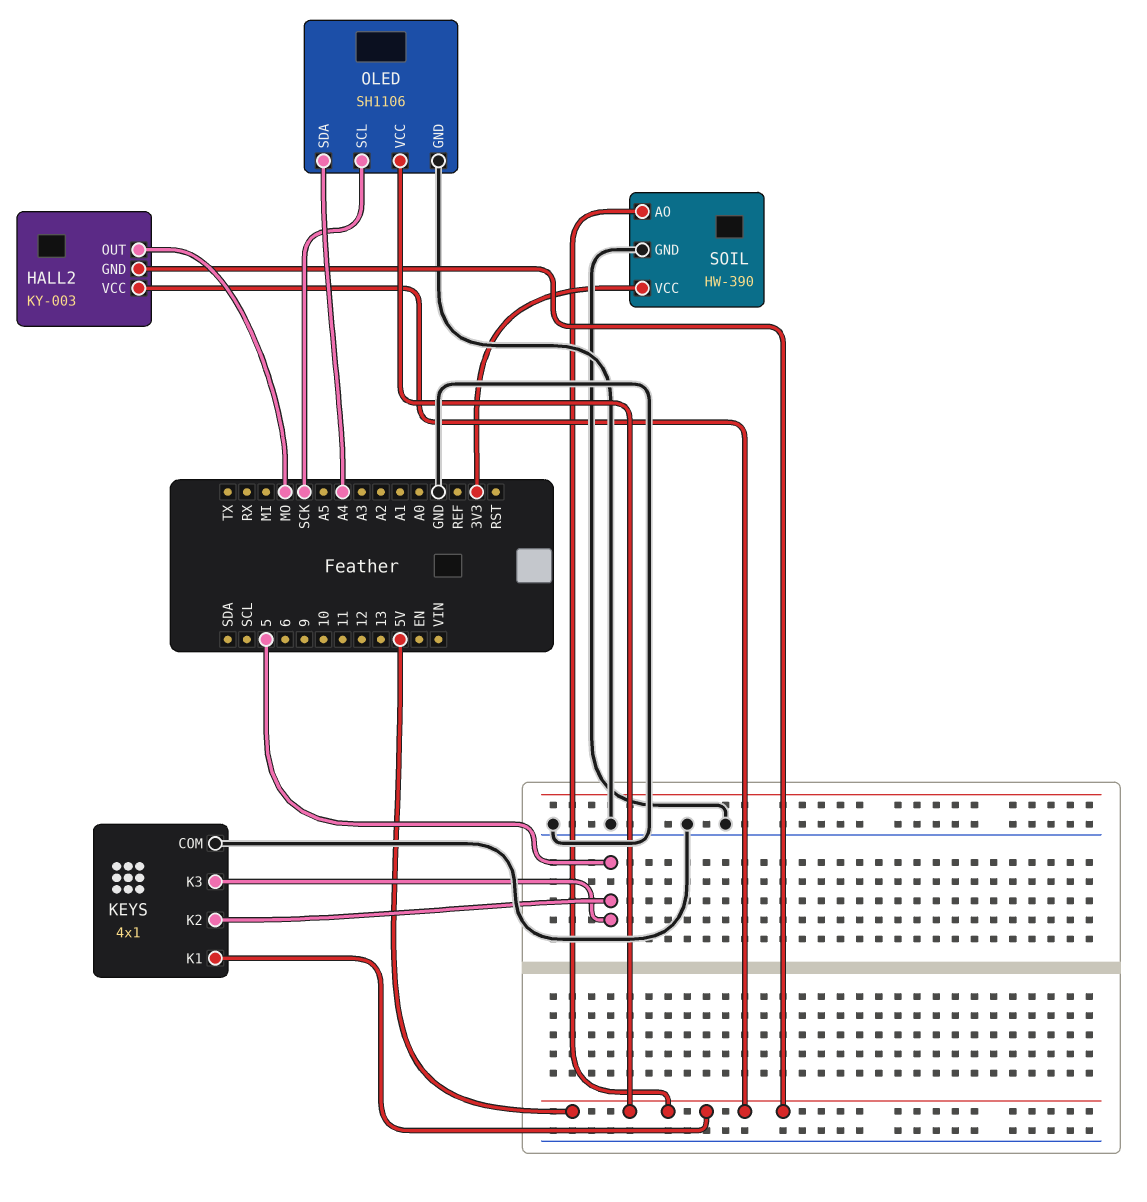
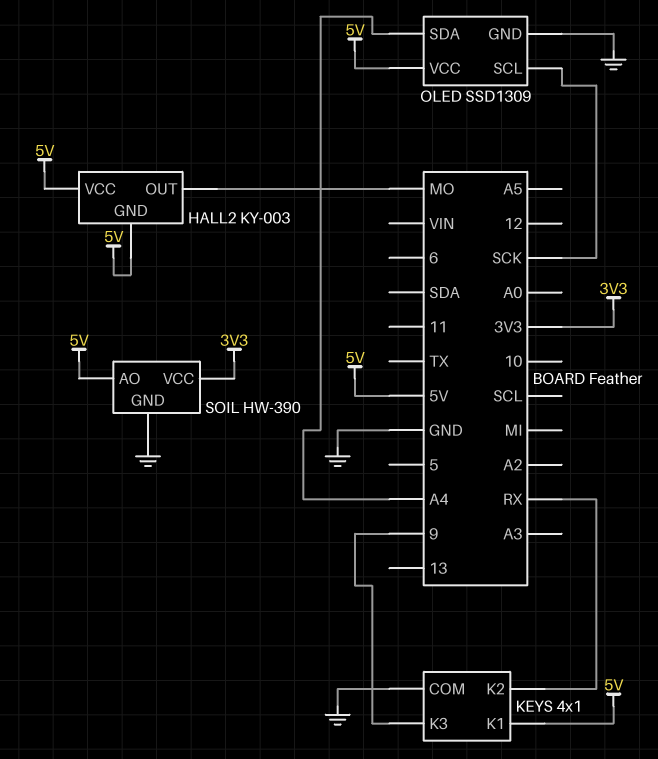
KEYS pin K2: 5 -> RX
KEYS pin K3: 5 -> 9
OLED: SH1106 -> SSD1309

